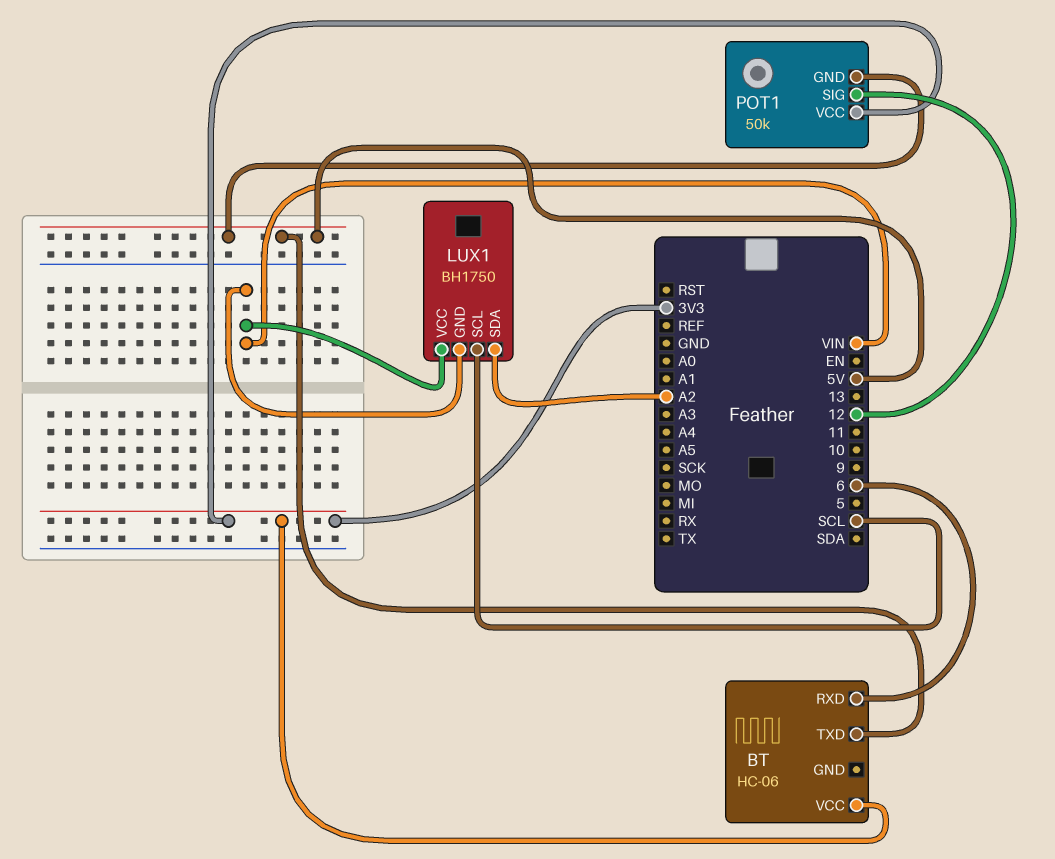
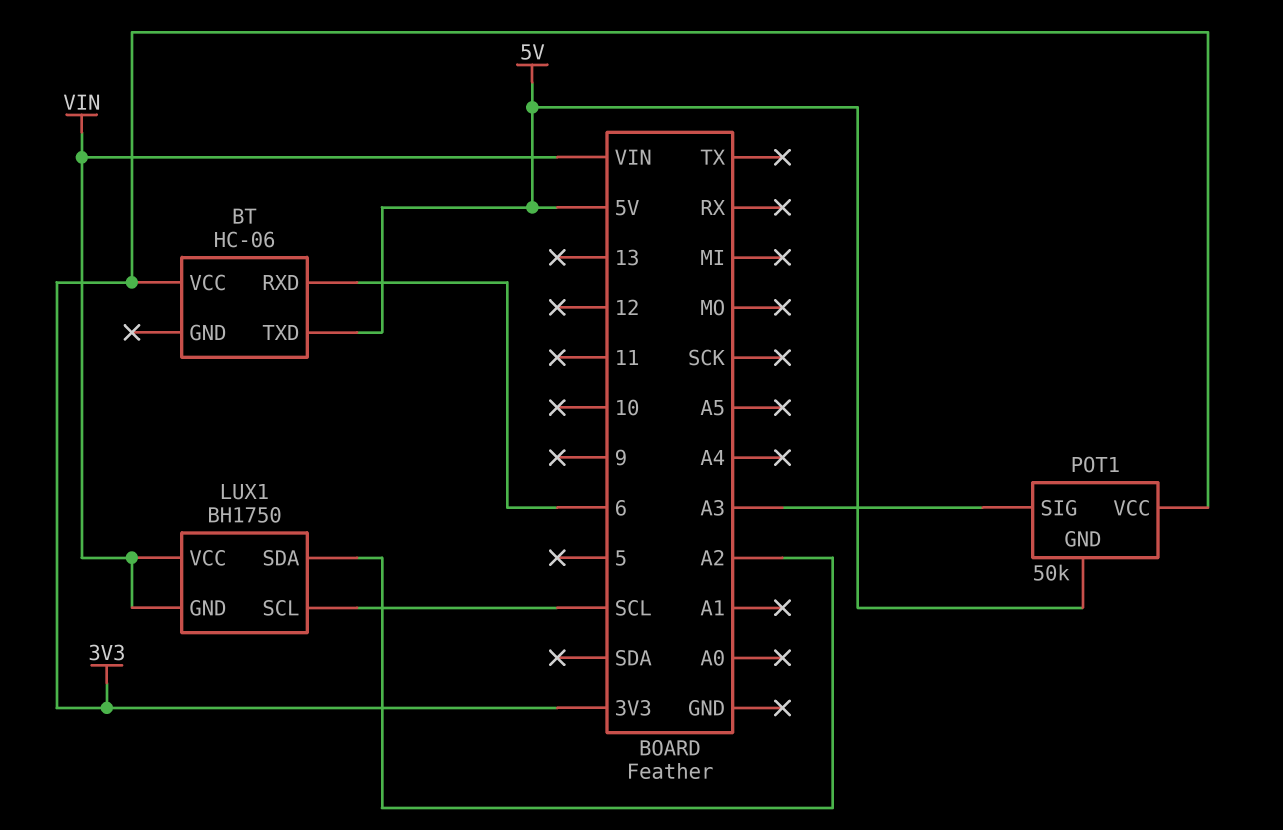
POT1 pin SIG: 12 -> A3

